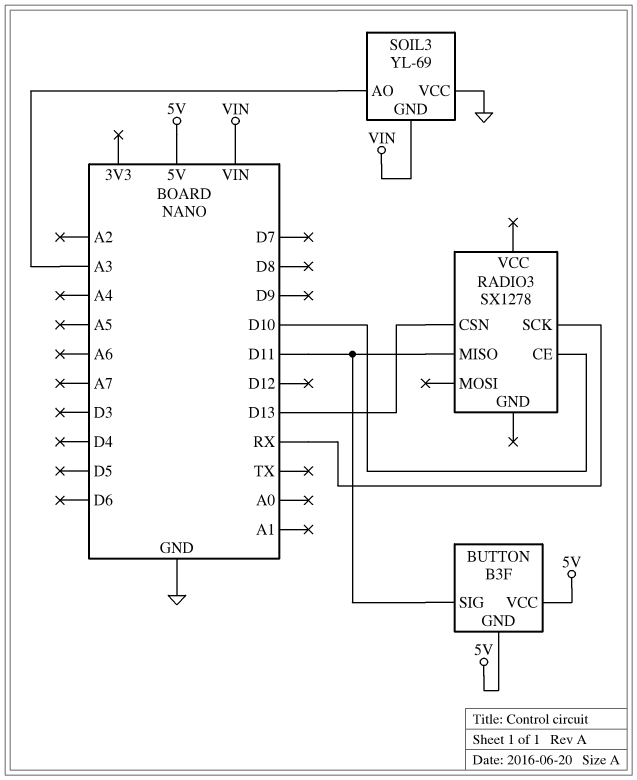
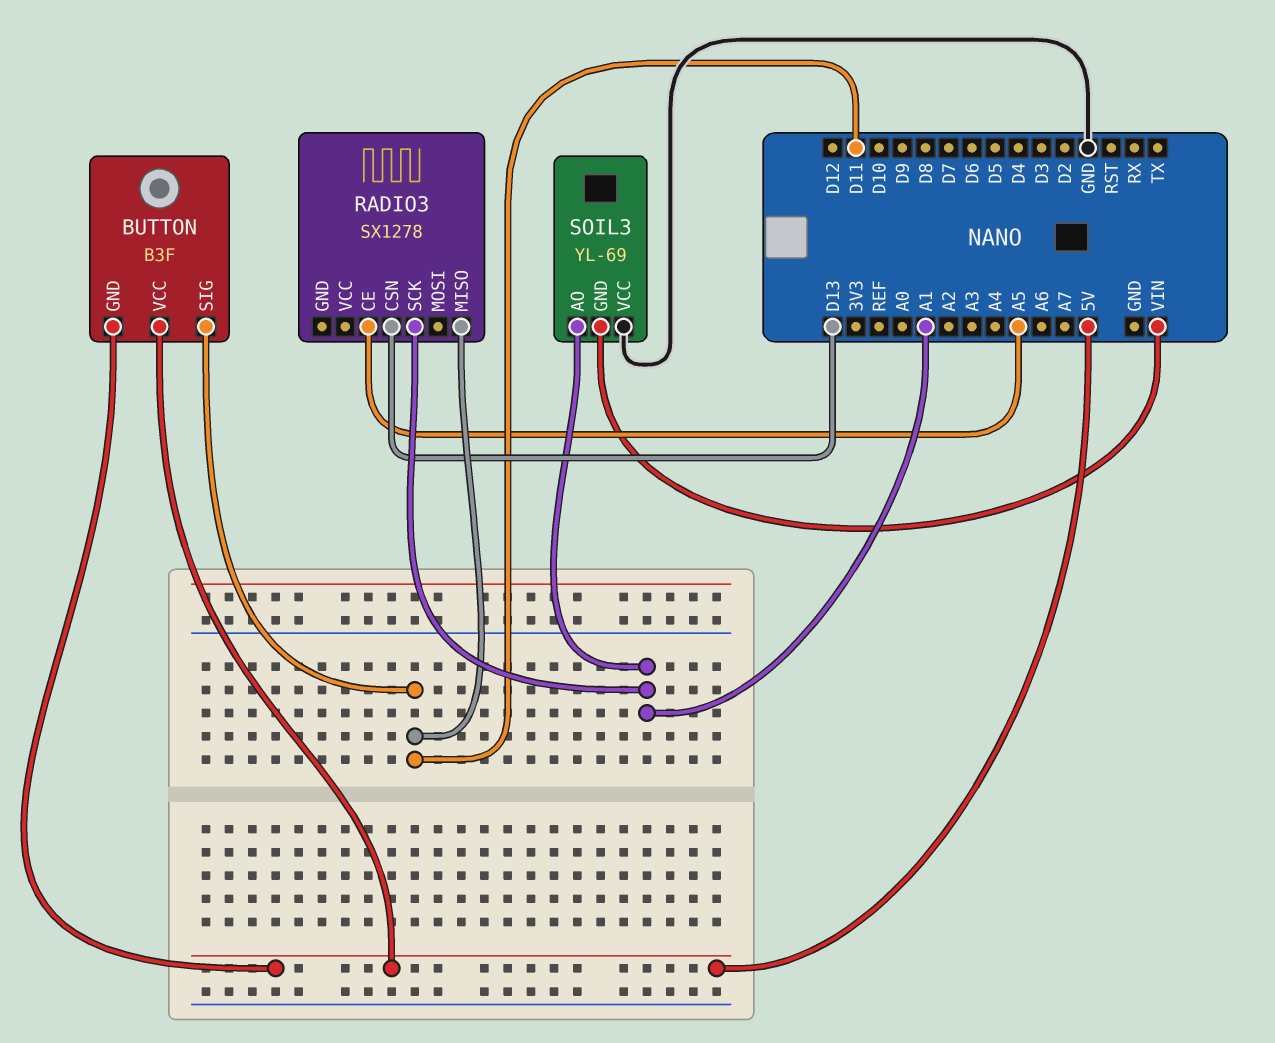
RADIO3 pin CE: D10 -> A5
RADIO3 pin SCK: RX -> A1
SOIL3 pin AO: A3 -> A1

